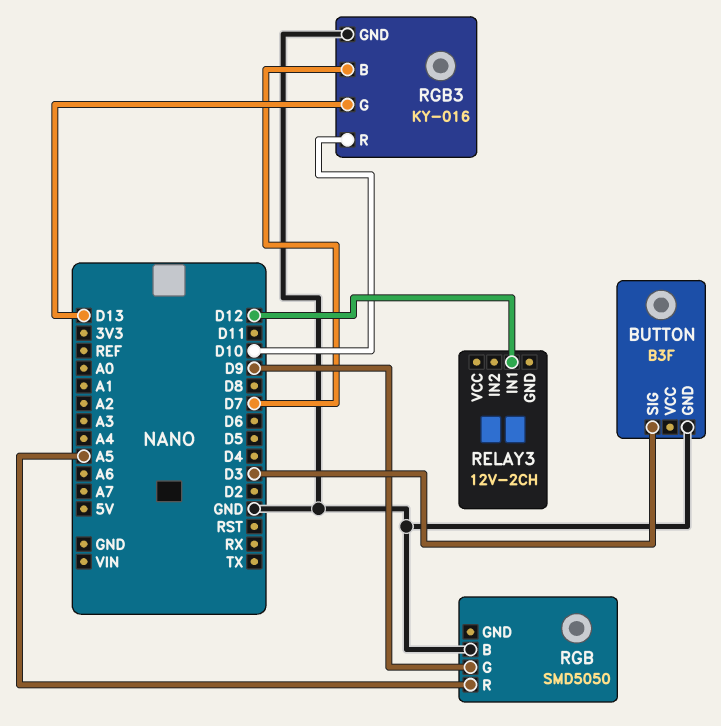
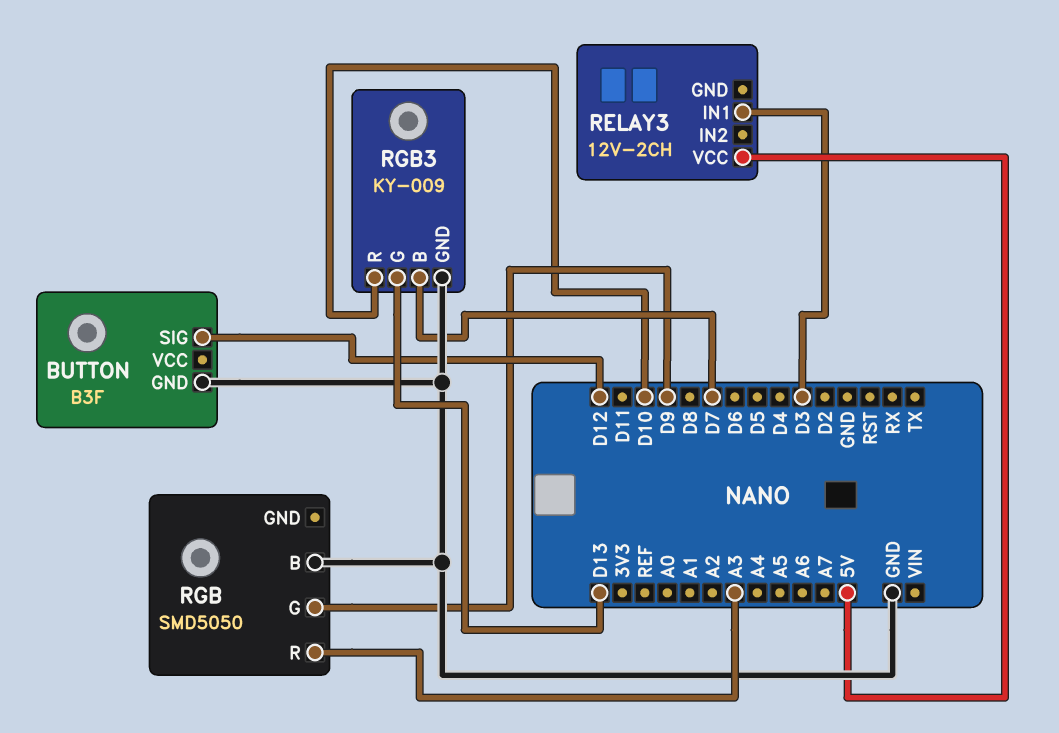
BUTTON pin SIG: D3 -> D12
RELAY3 pin IN1: D12 -> D3
RELAY3 pin VCC: none -> 5V
RGB pin R: A5 -> A3
RGB3: KY-016 -> KY-009

